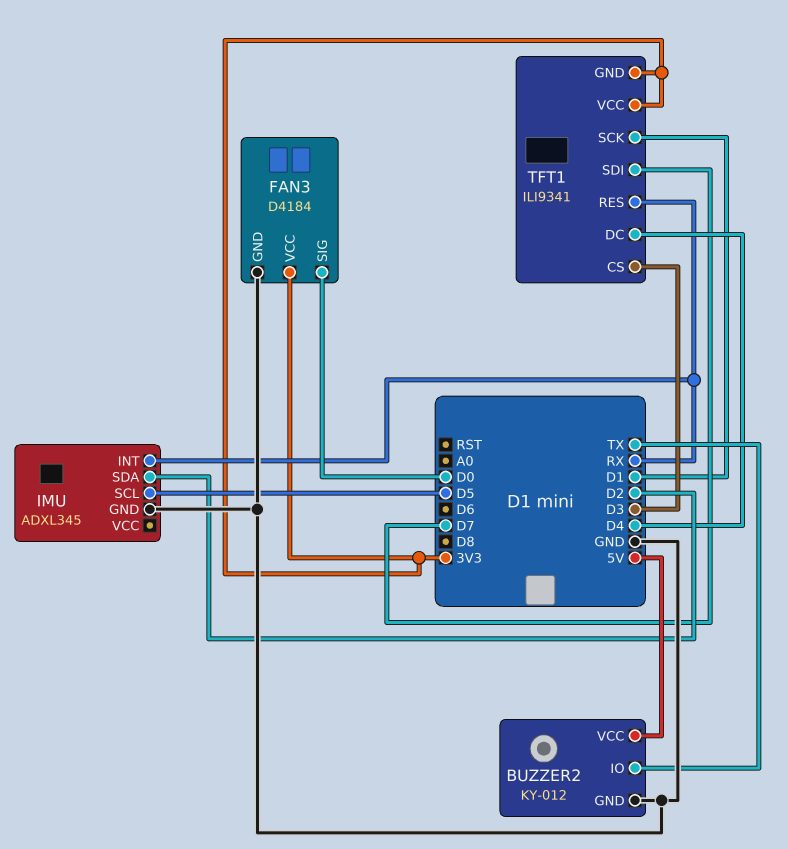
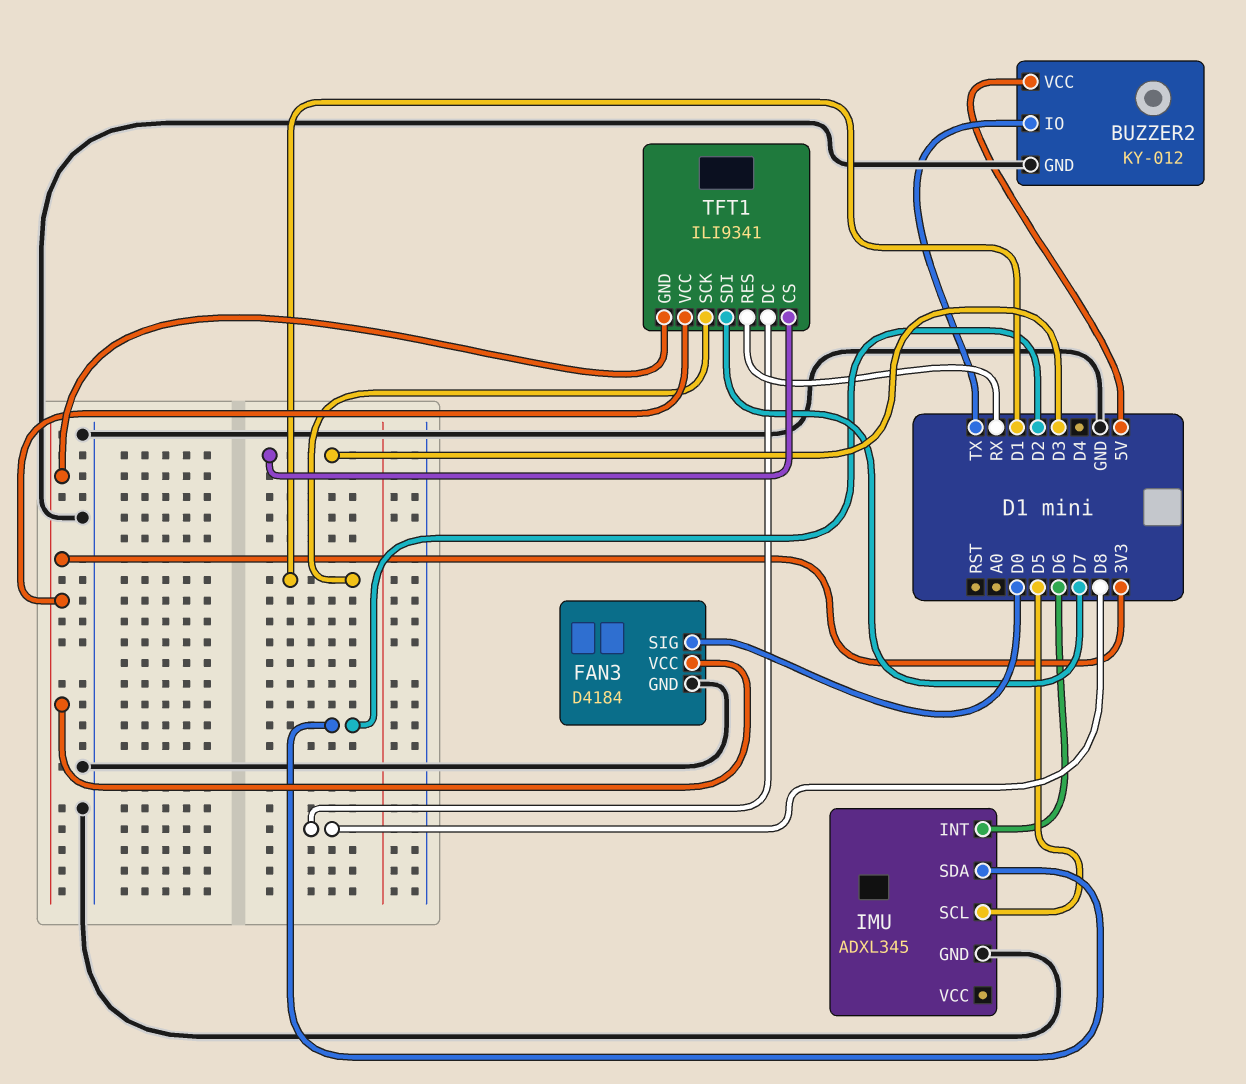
IMU pin INT: RX -> D6
TFT1 pin DC: D4 -> D8

